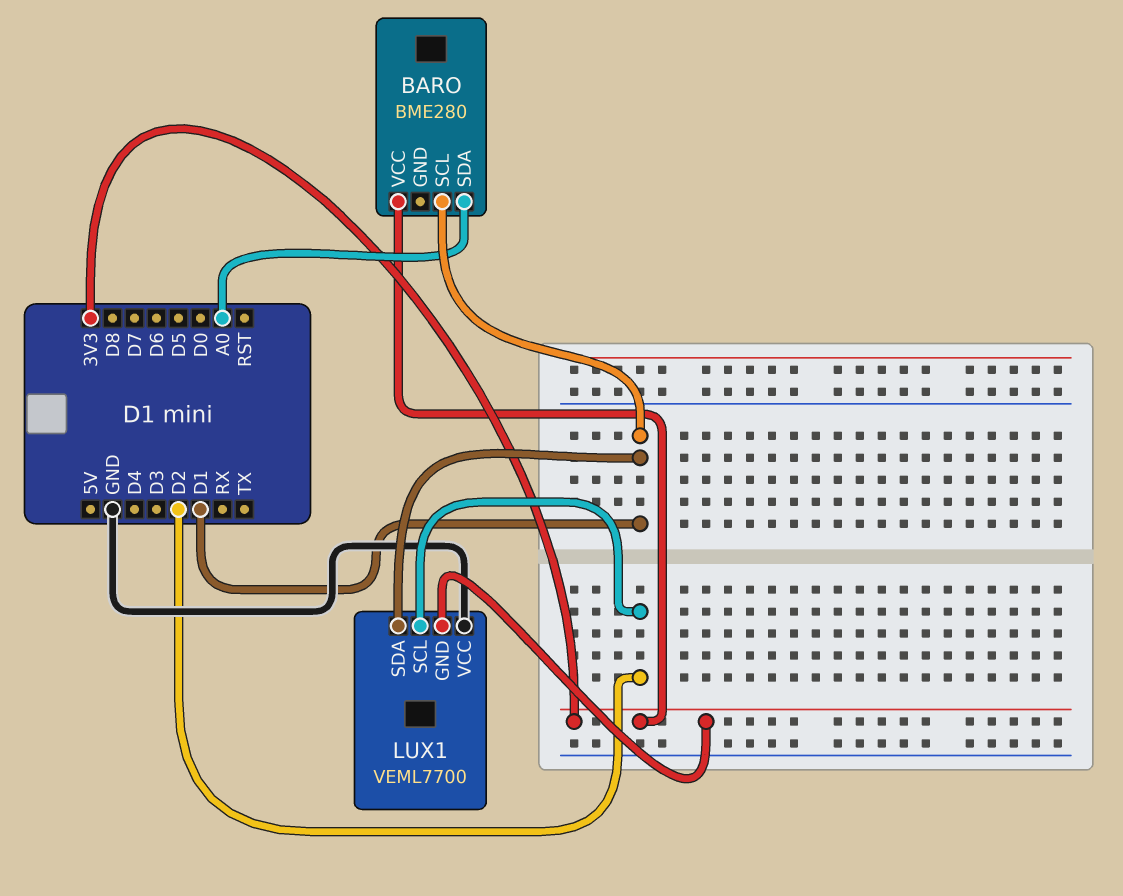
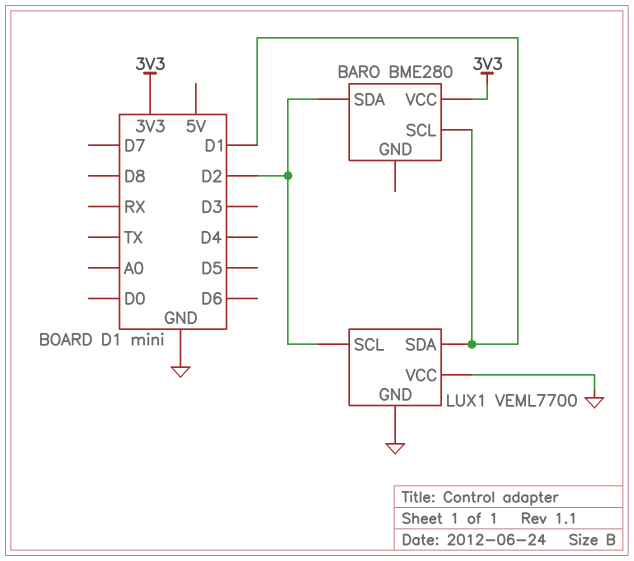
BARO pin SDA: A0 -> D2
LUX1 pin GND: 3V3 -> GND

